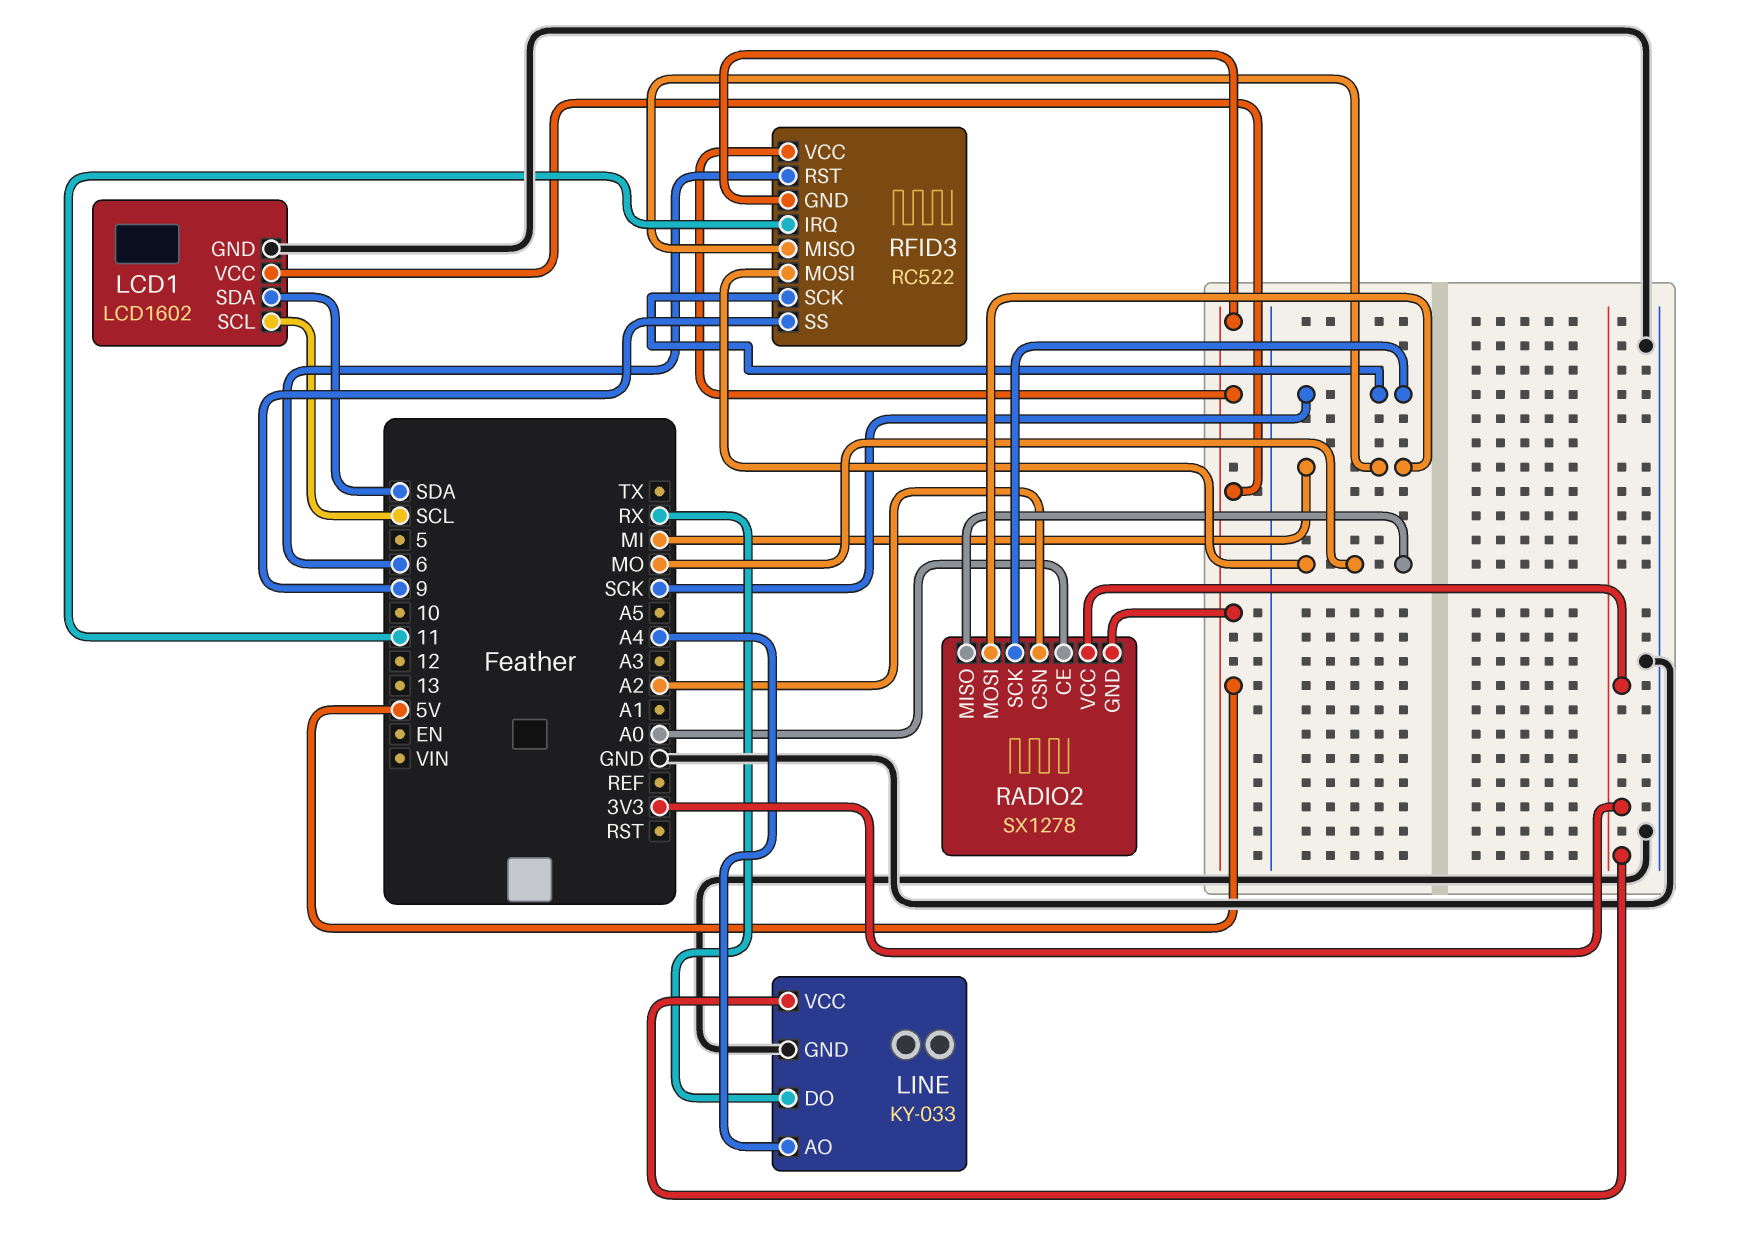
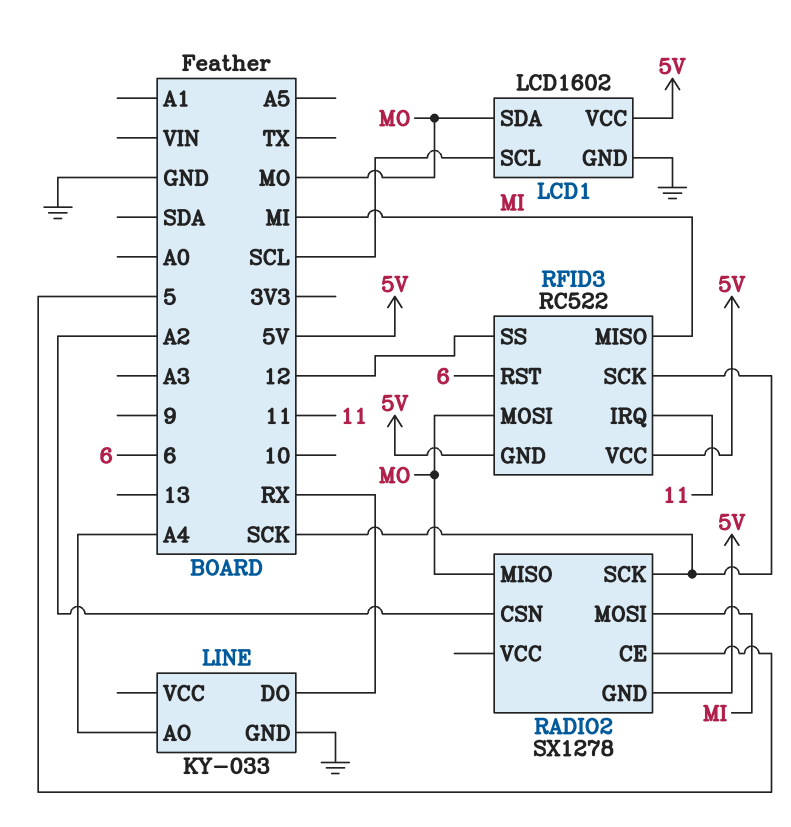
LCD1 pin SDA: SDA -> MO
LINE pin VCC: 3V3 -> none
RADIO2 pin CE: A0 -> 5
RADIO2 pin VCC: 3V3 -> none
RFID3 pin SS: 9 -> 12

